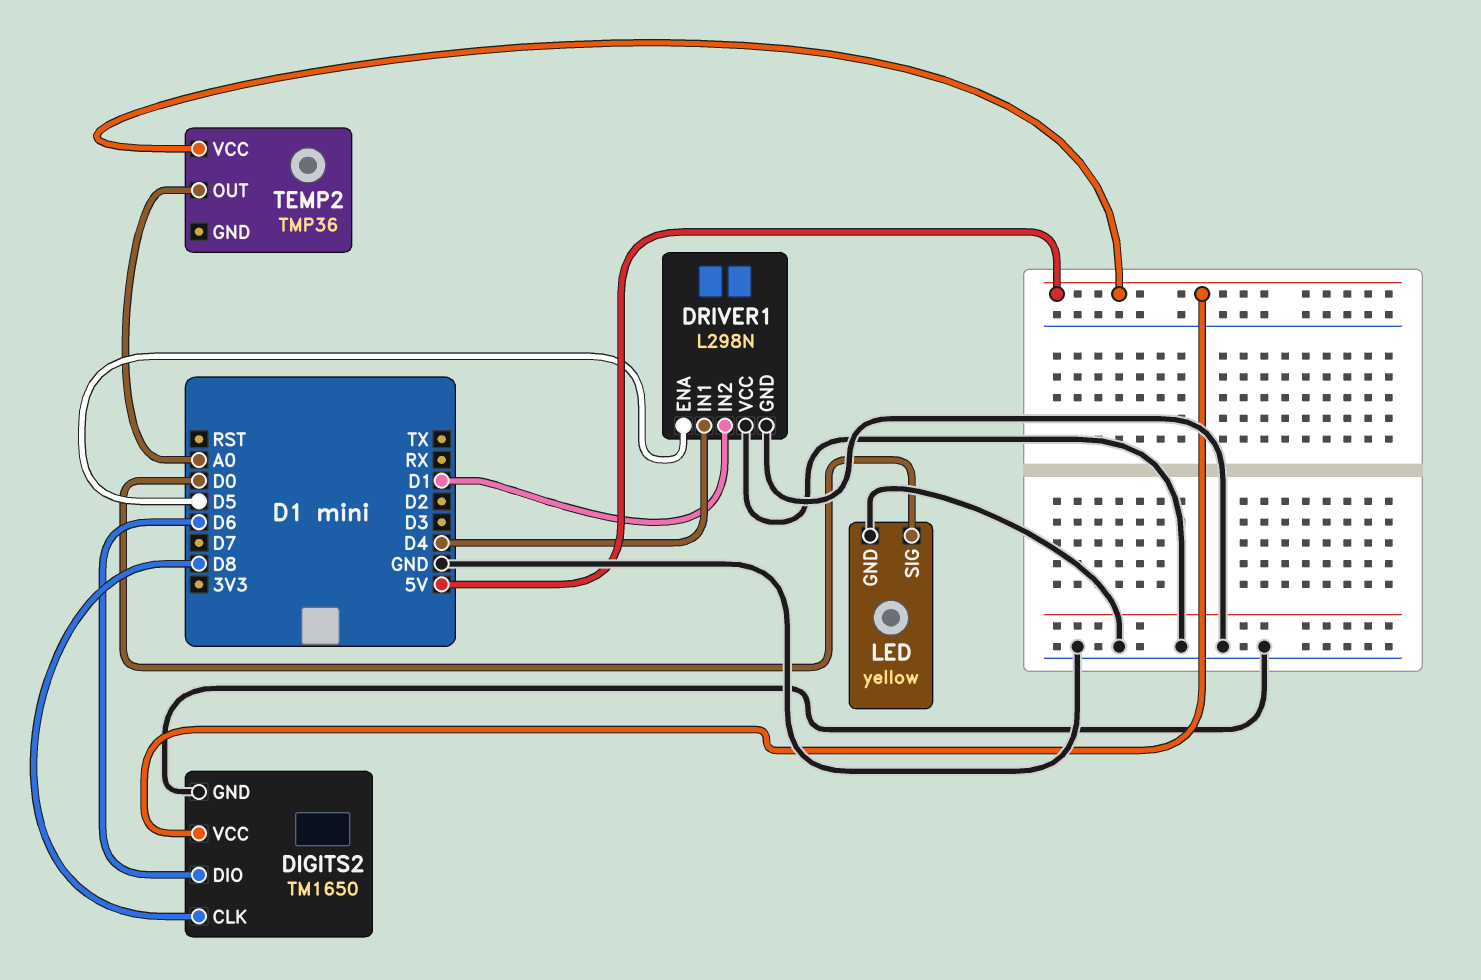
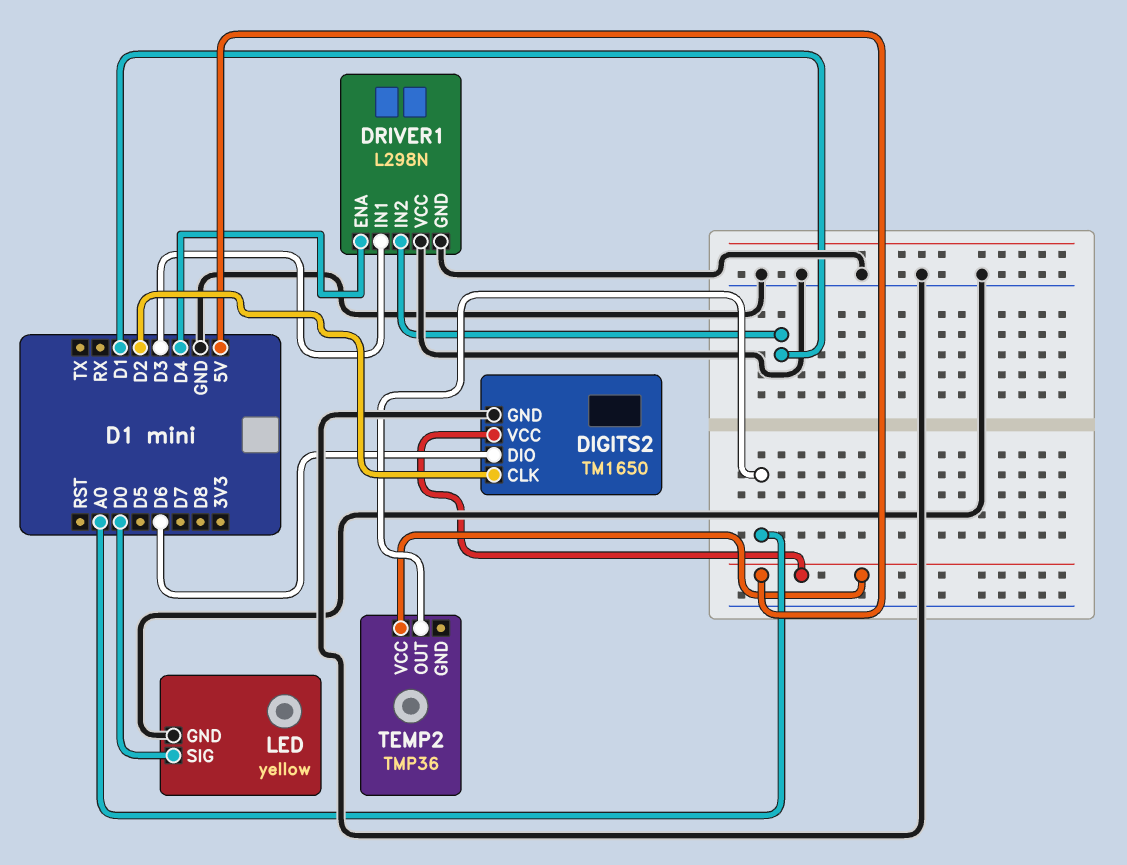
DIGITS2 pin CLK: D8 -> D2
DRIVER1 pin ENA: D5 -> D4
DRIVER1 pin IN1: D4 -> D3

